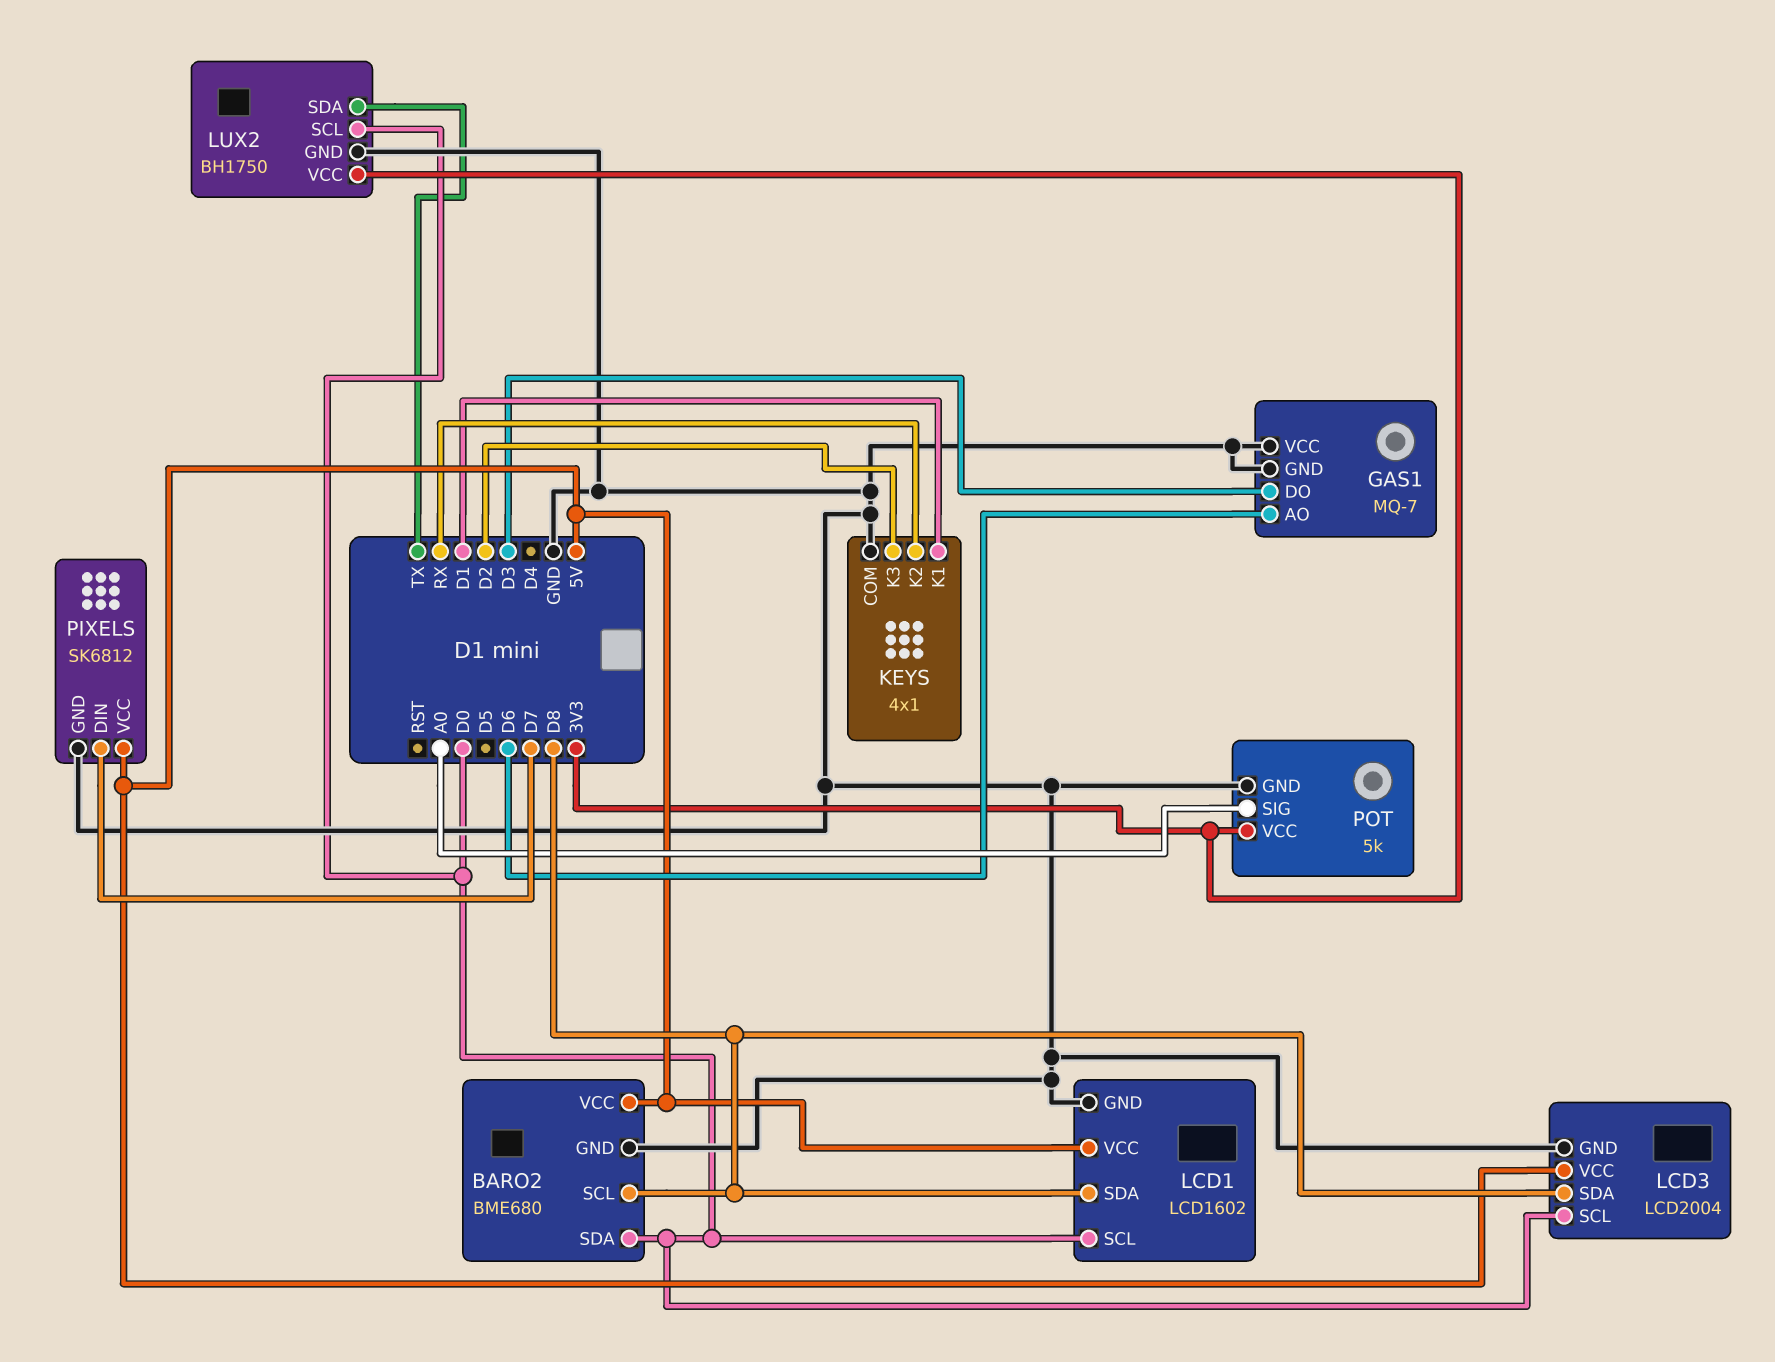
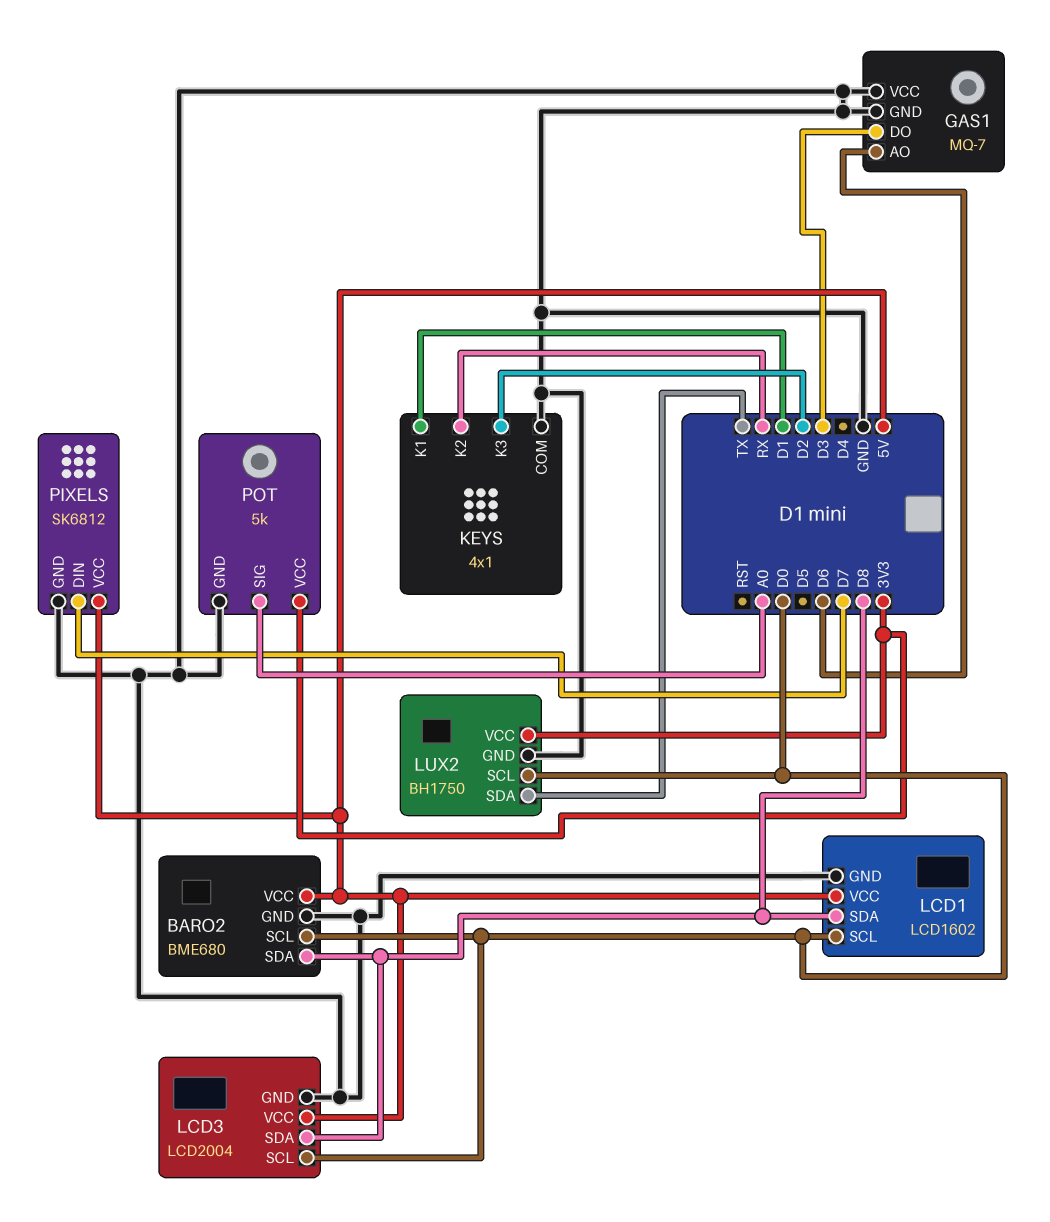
BARO2 pin SCL: D8 -> D0
BARO2 pin SDA: D0 -> D8

